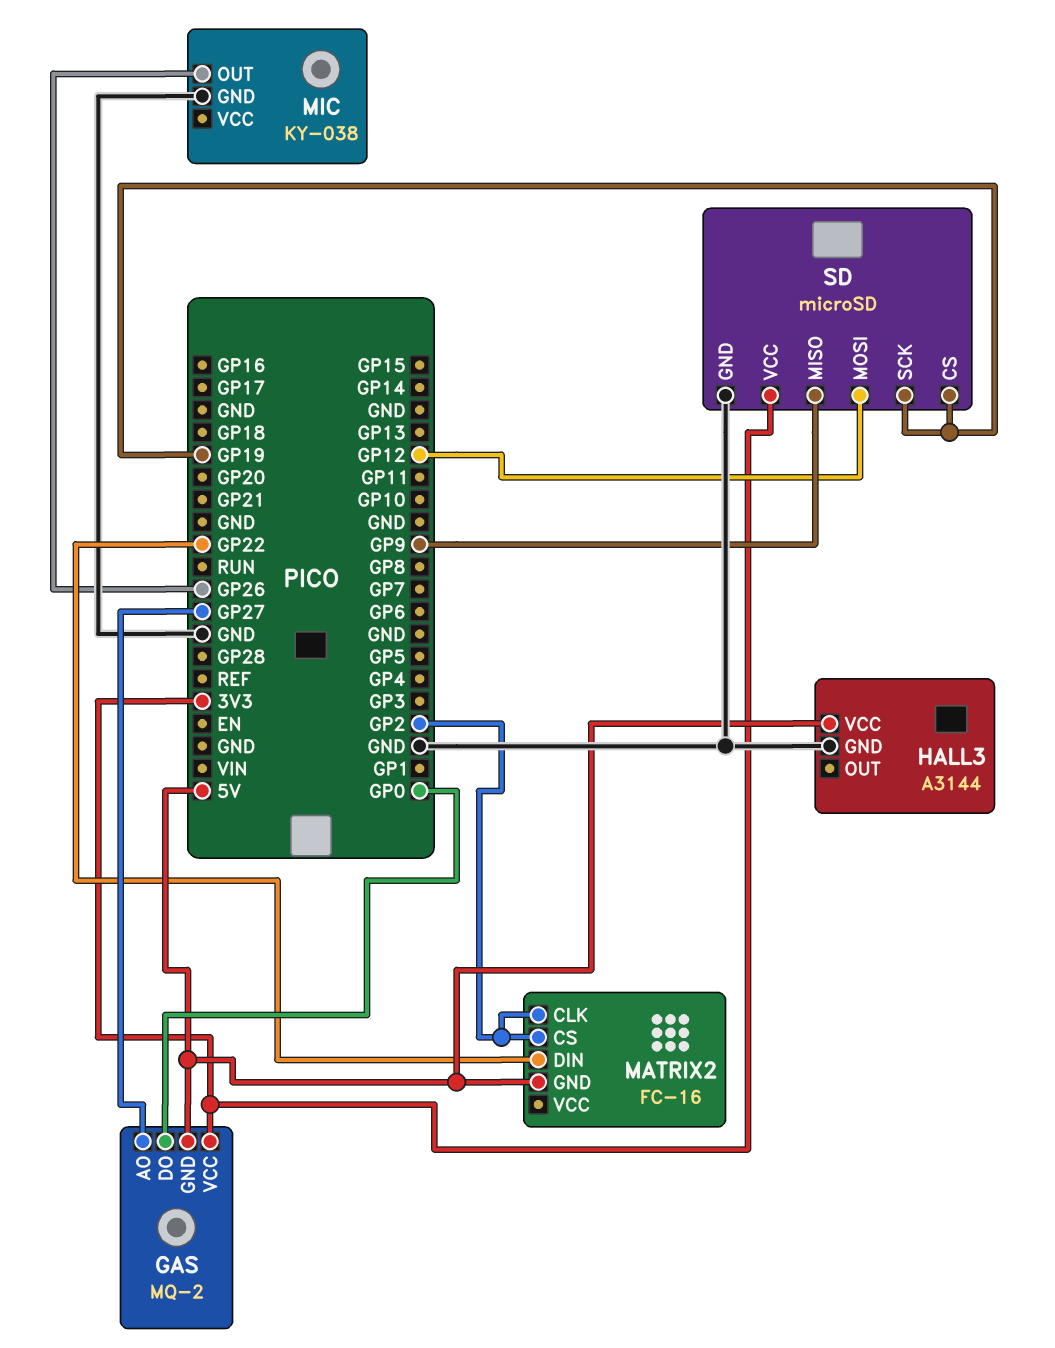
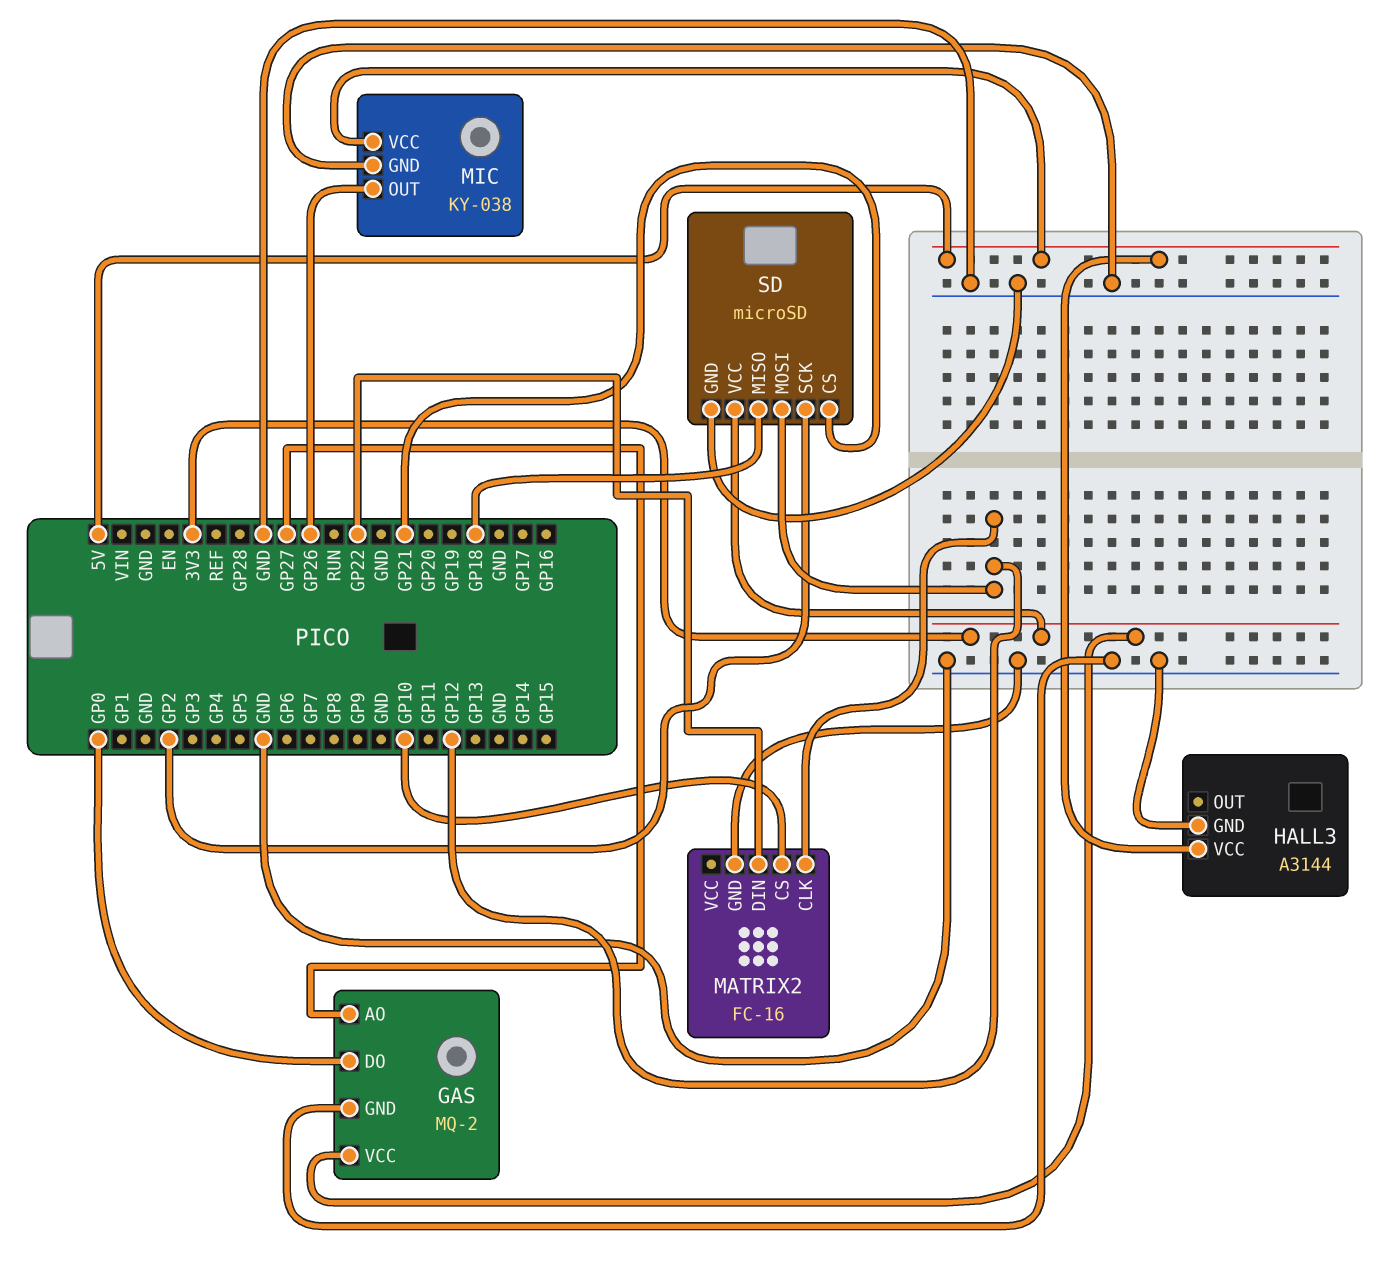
GAS pin GND: 5V -> GND
MATRIX2 pin CLK: GP2 -> GP12
MATRIX2 pin CS: GP2 -> GP10
MATRIX2 pin GND: 5V -> GND
MIC pin VCC: none -> 5V
SD pin CS: GP19 -> GP21
SD pin MISO: GP9 -> GP18
SD pin SCK: GP19 -> GP2

